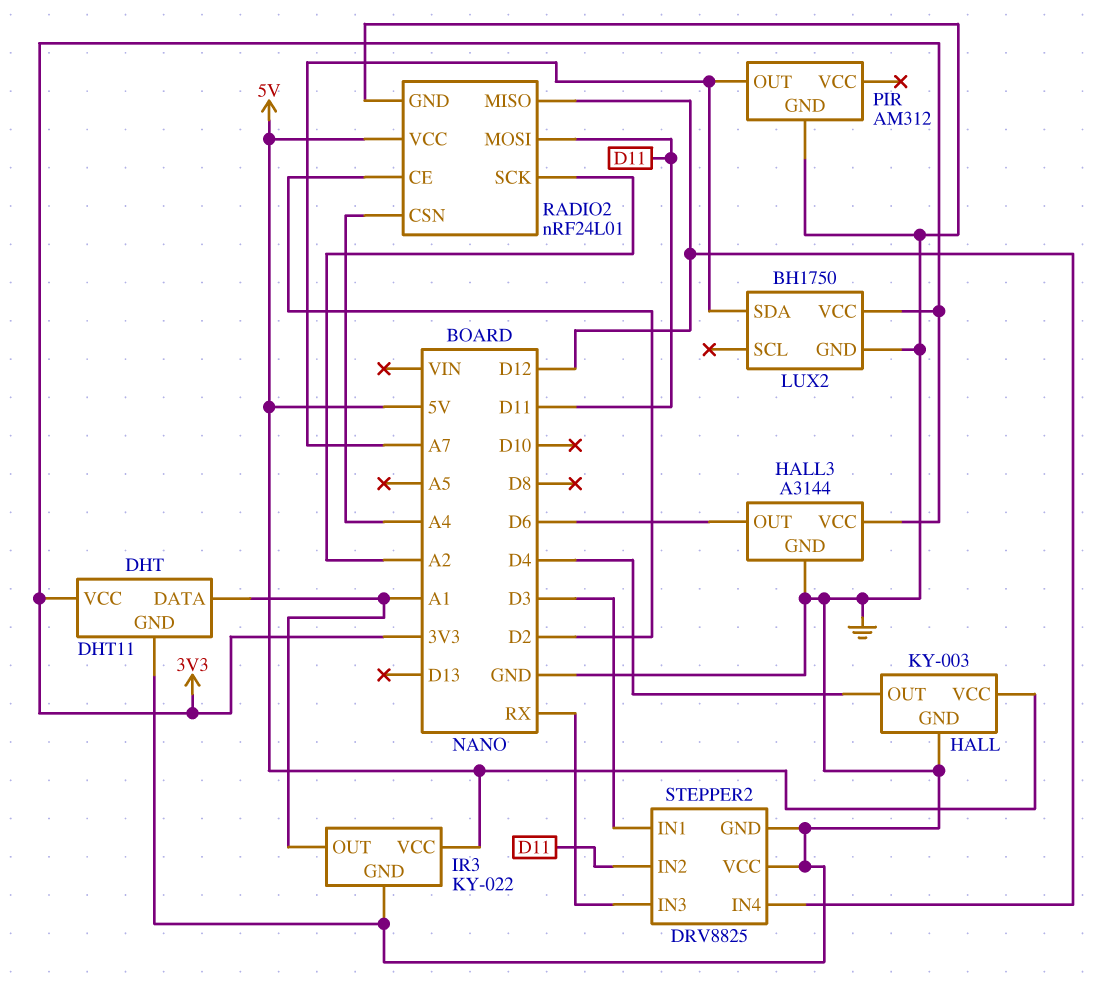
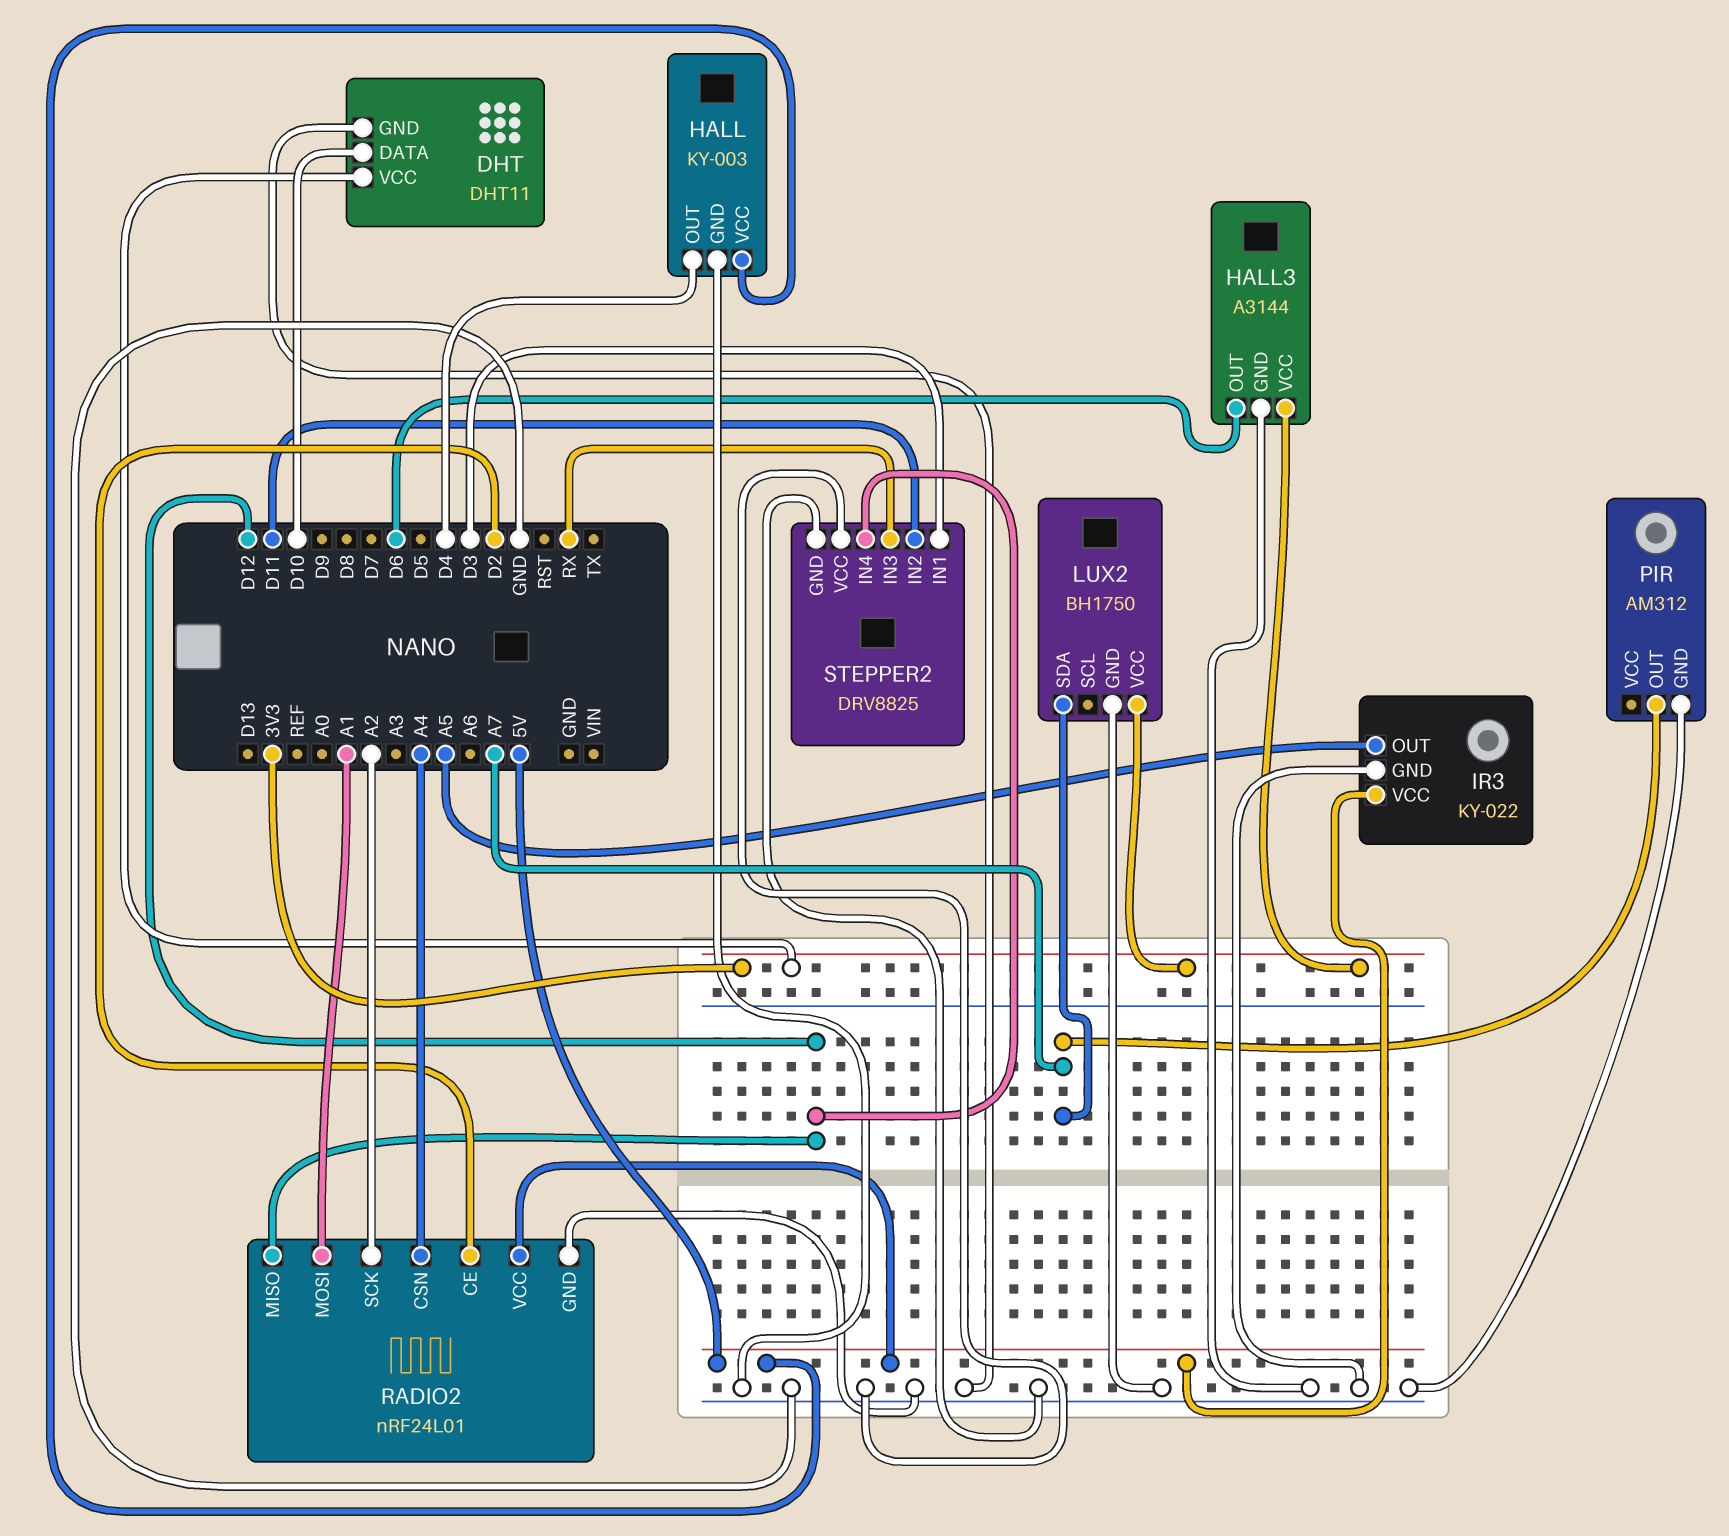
DHT pin DATA: A1 -> D10
IR3 pin OUT: A1 -> A5
RADIO2 pin MOSI: D11 -> A1

